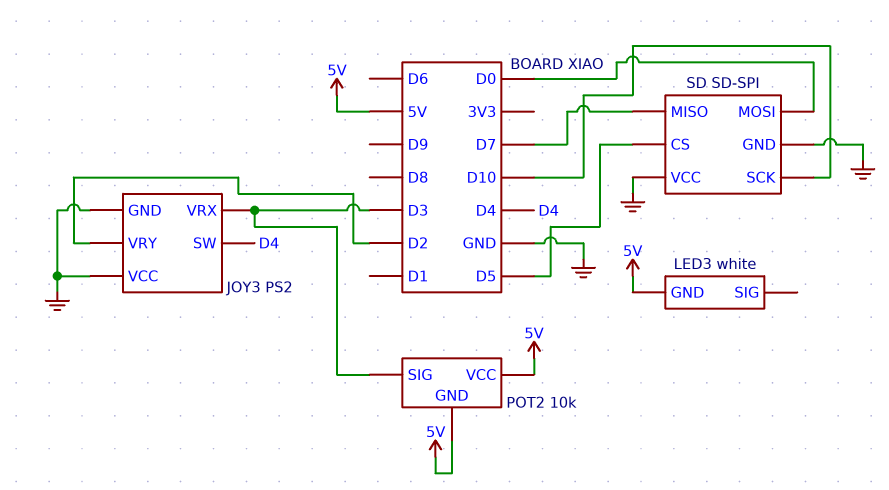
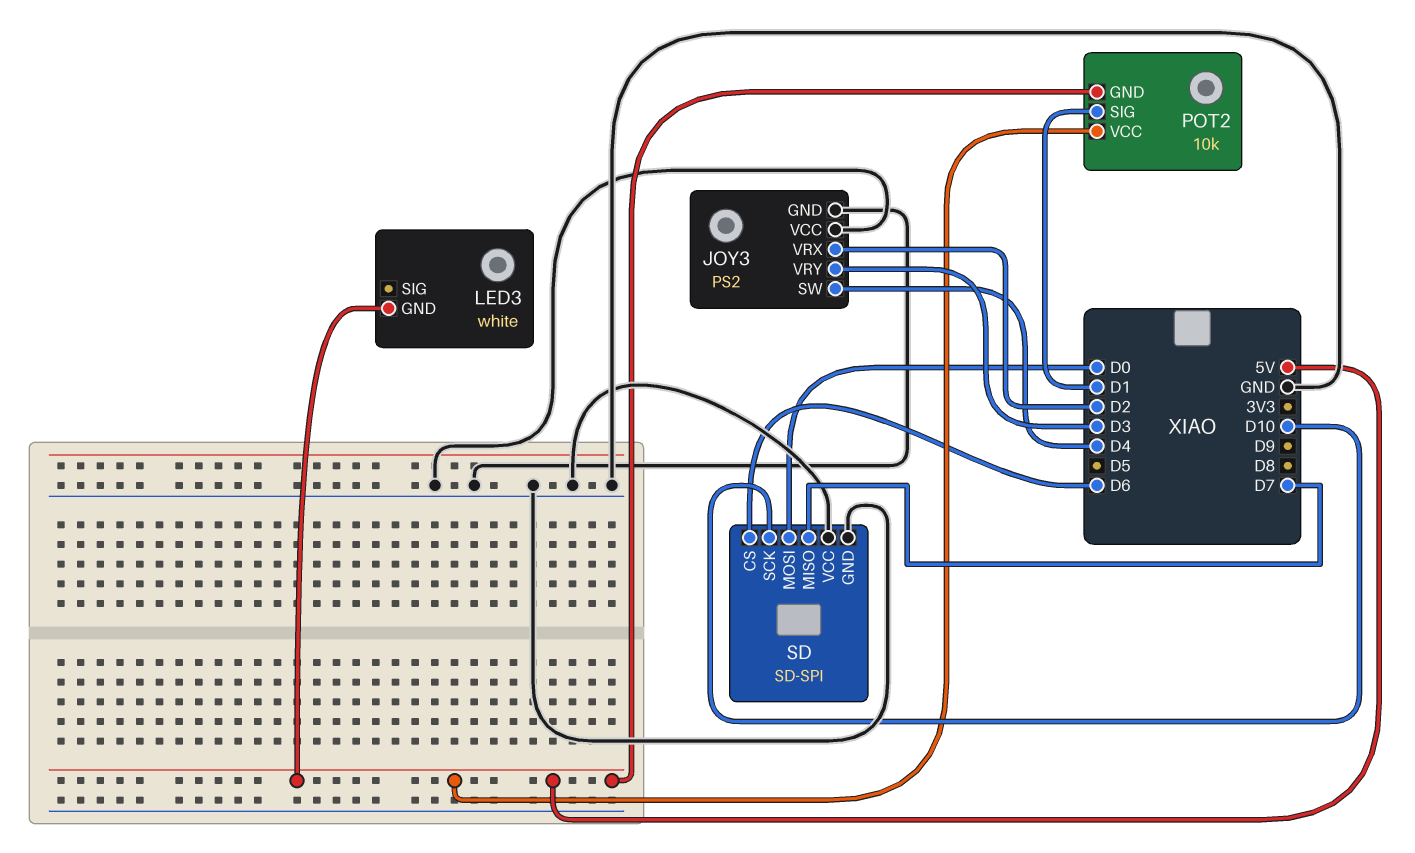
JOY3 pin VRX: D3 -> D2
JOY3 pin VRY: D2 -> D3
POT2 pin SIG: D3 -> D1
SD pin CS: D5 -> D6

